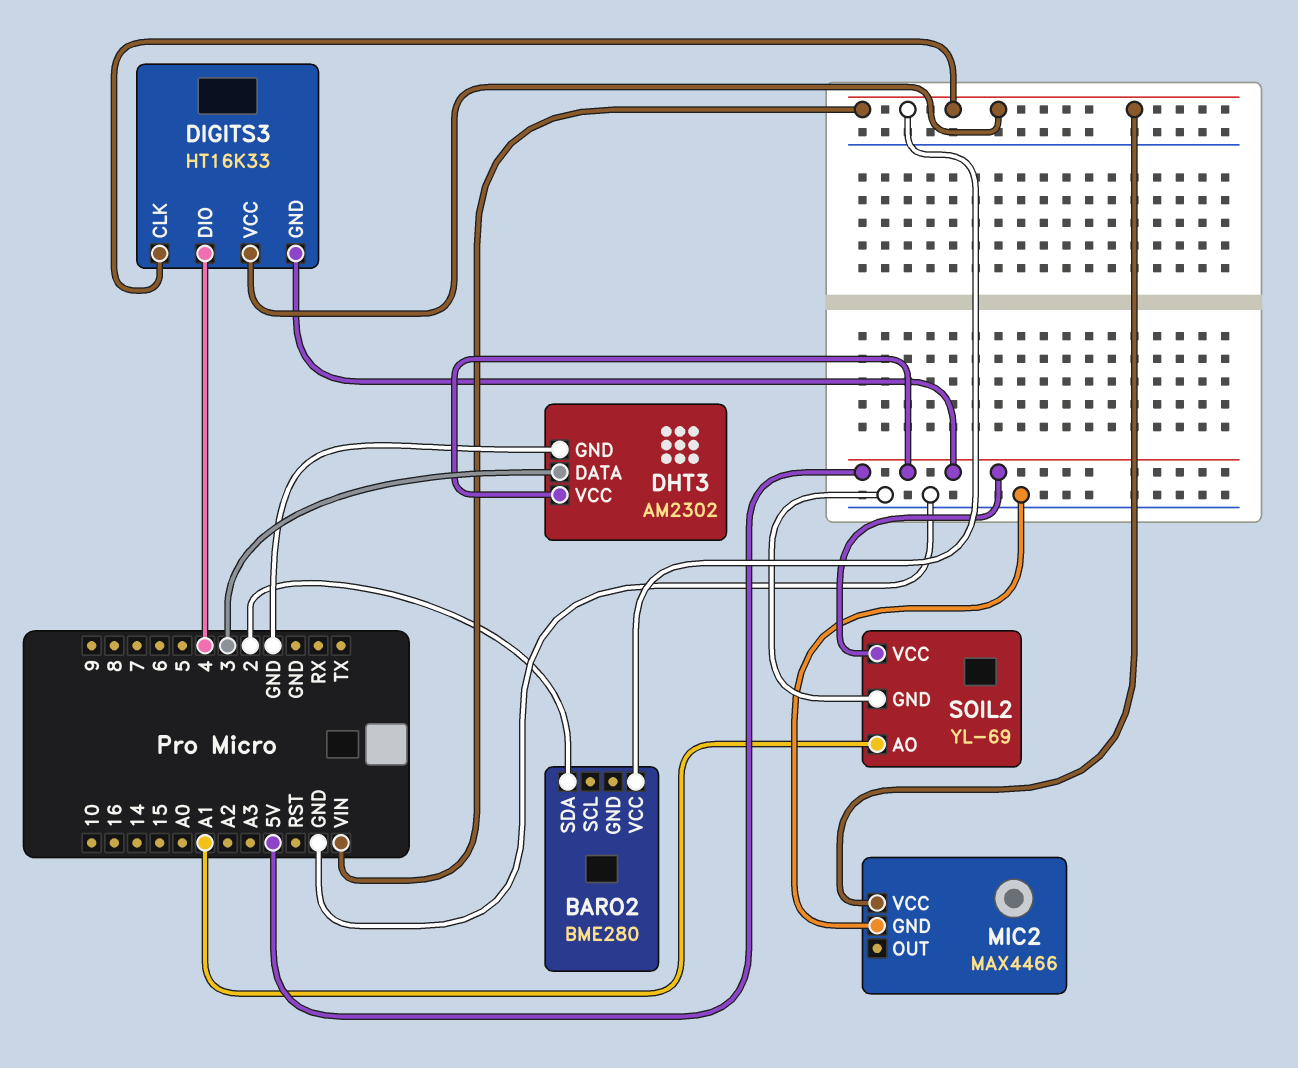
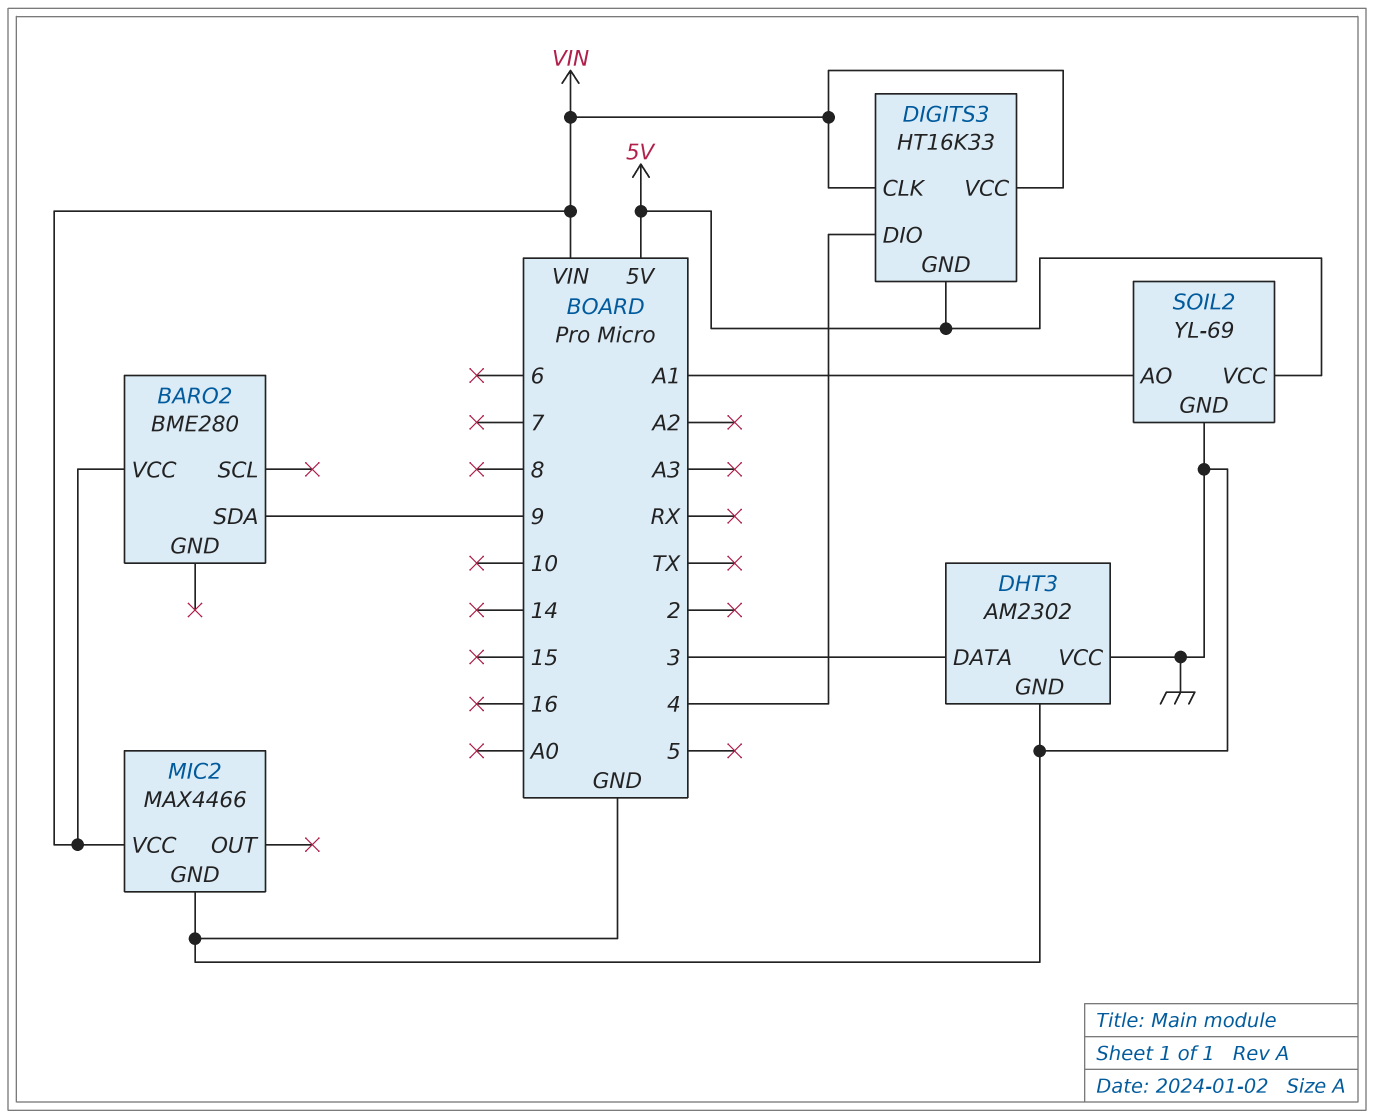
BARO2 pin SDA: 2 -> 9
DHT3 pin VCC: 5V -> GND

